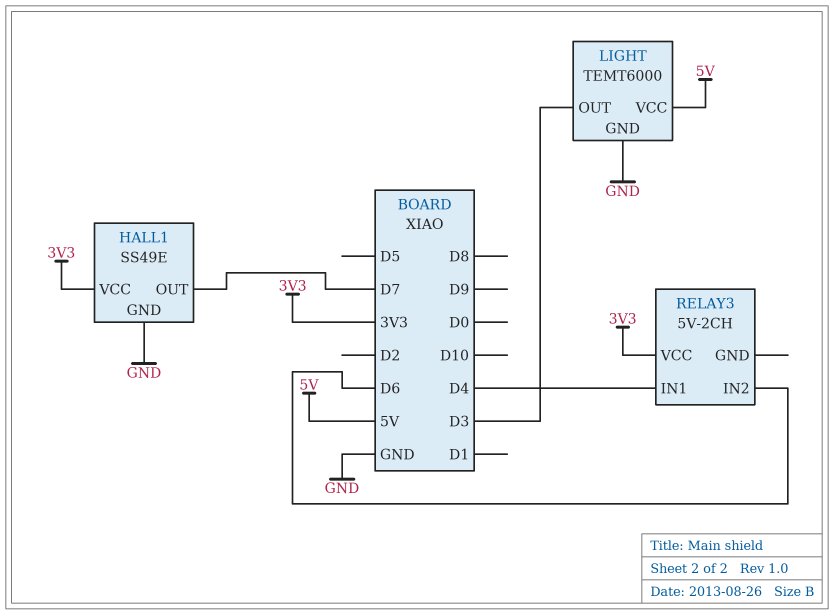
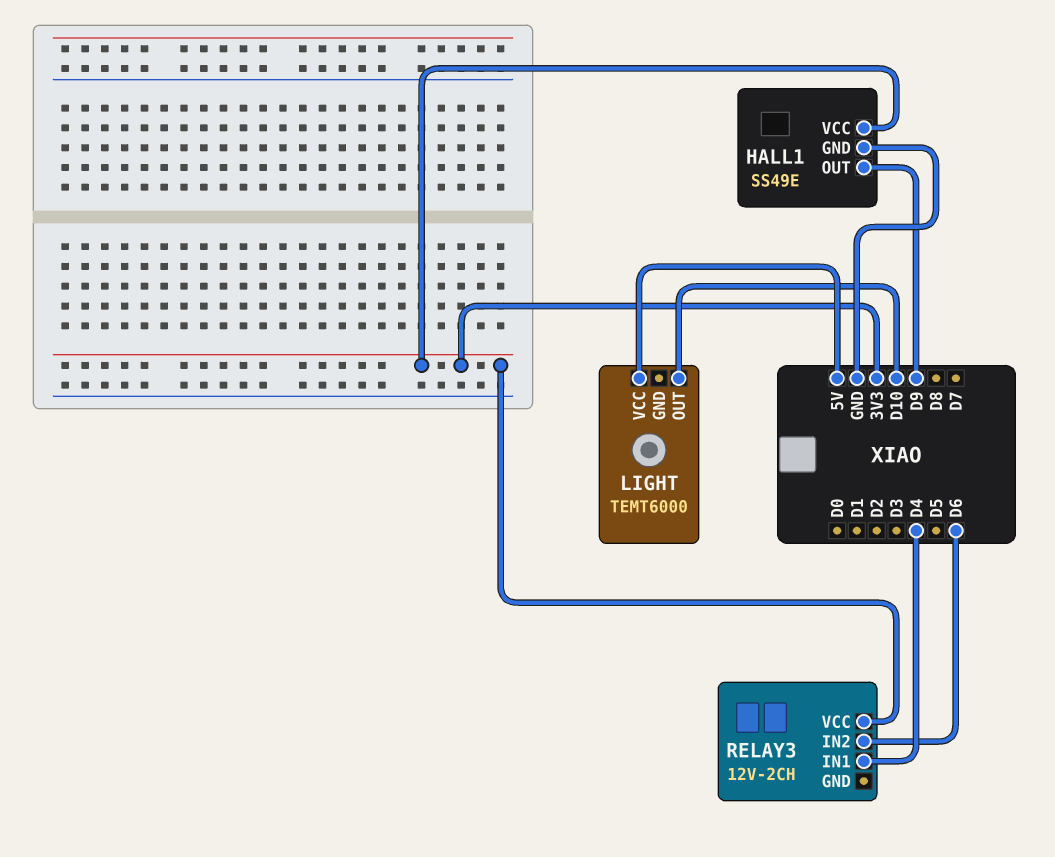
HALL1 pin OUT: D7 -> D9
LIGHT pin GND: GND -> none
LIGHT pin OUT: D3 -> D10
RELAY3: 5V-2CH -> 12V-2CH

